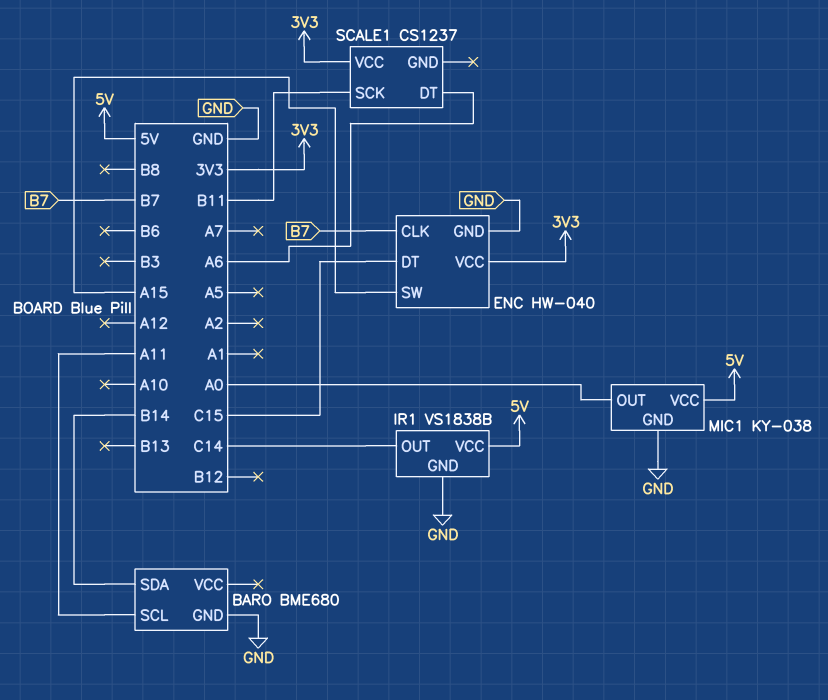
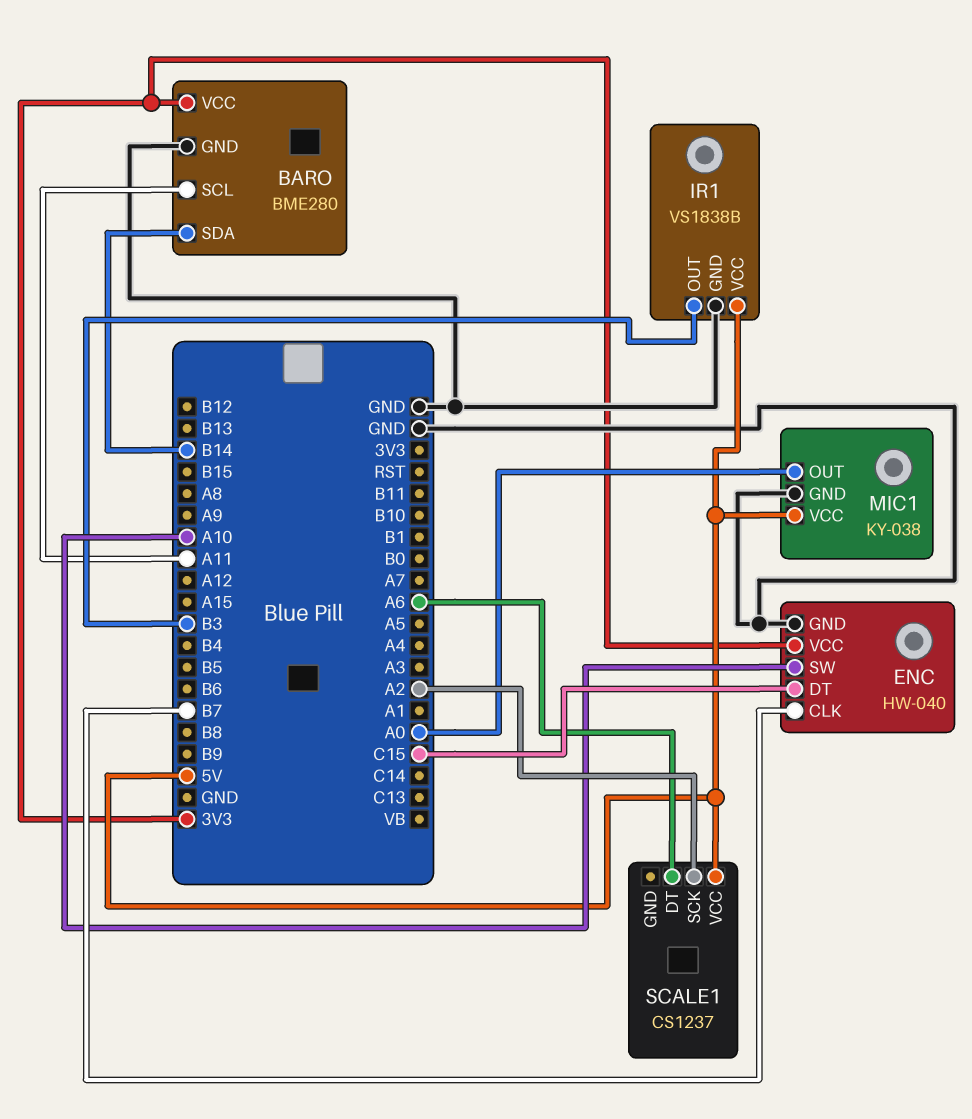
BARO: BME680 -> BME280
BARO pin VCC: none -> 3V3
ENC pin SW: A15 -> A10
IR1 pin OUT: C14 -> B3
SCALE1 pin SCK: B11 -> A2
SCALE1 pin VCC: 3V3 -> 5V

